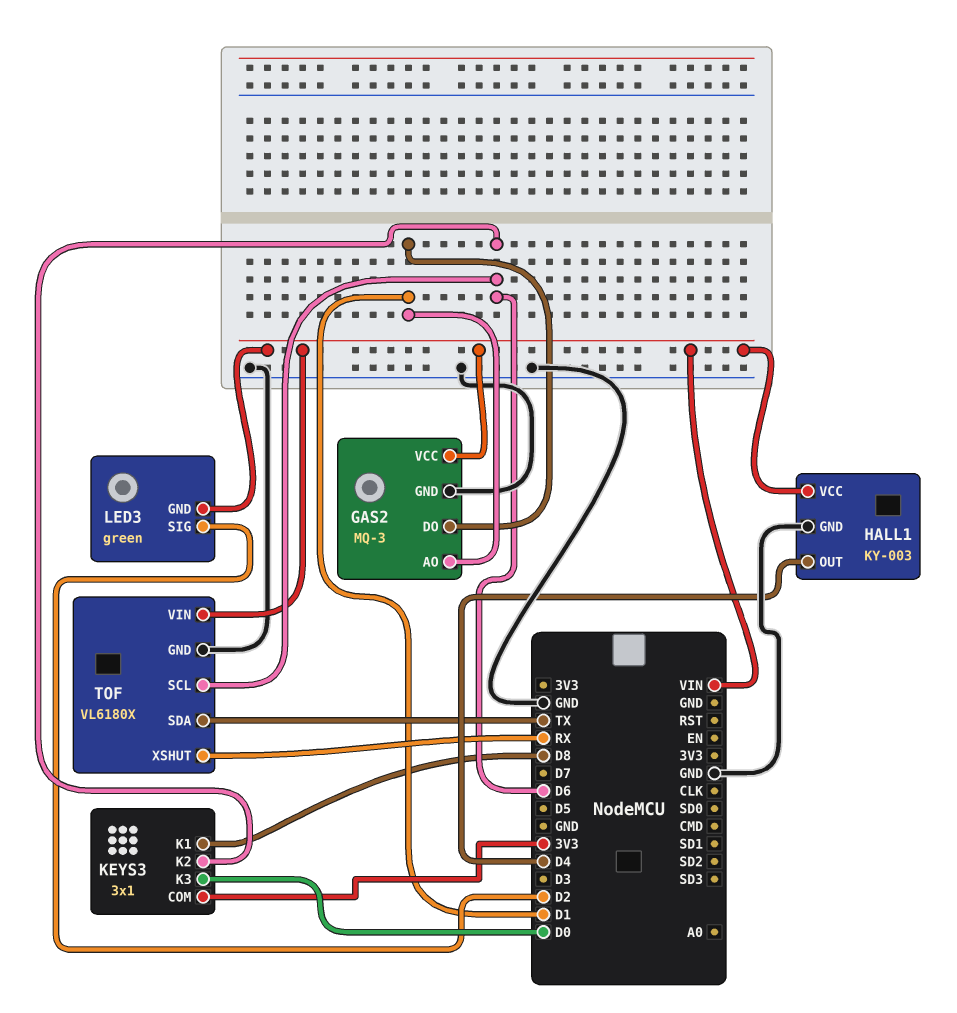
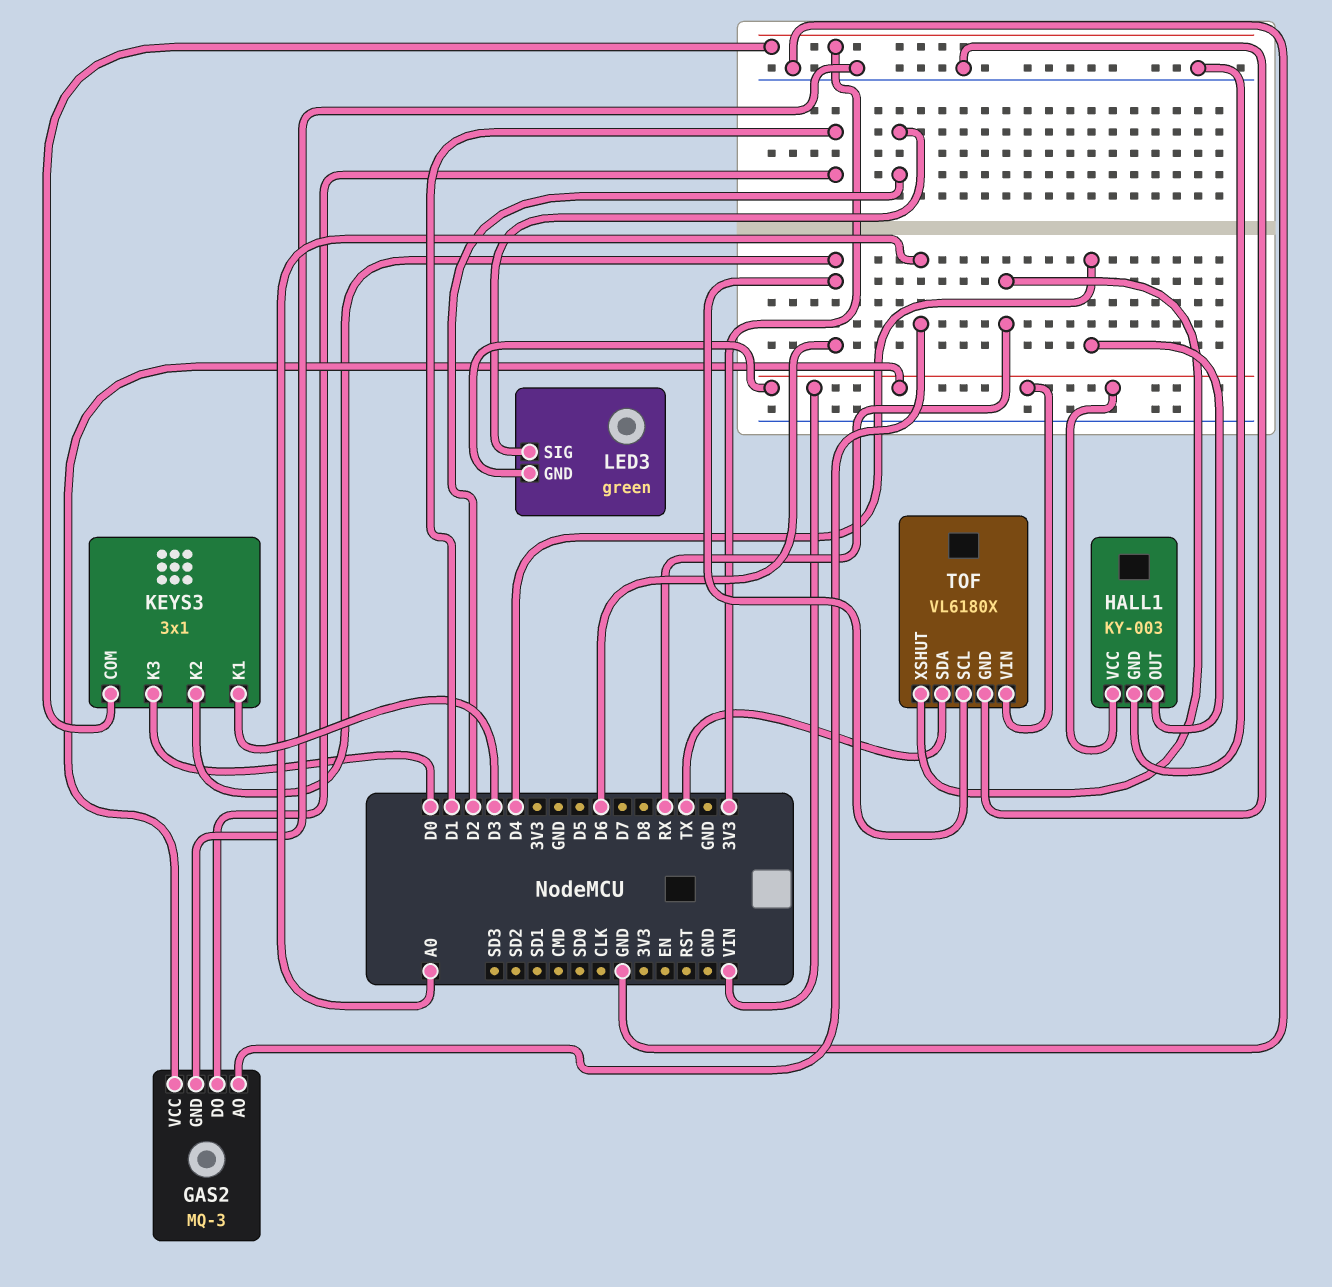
GAS2 pin AO: D1 -> A0
KEYS3 pin K1: D8 -> D3

